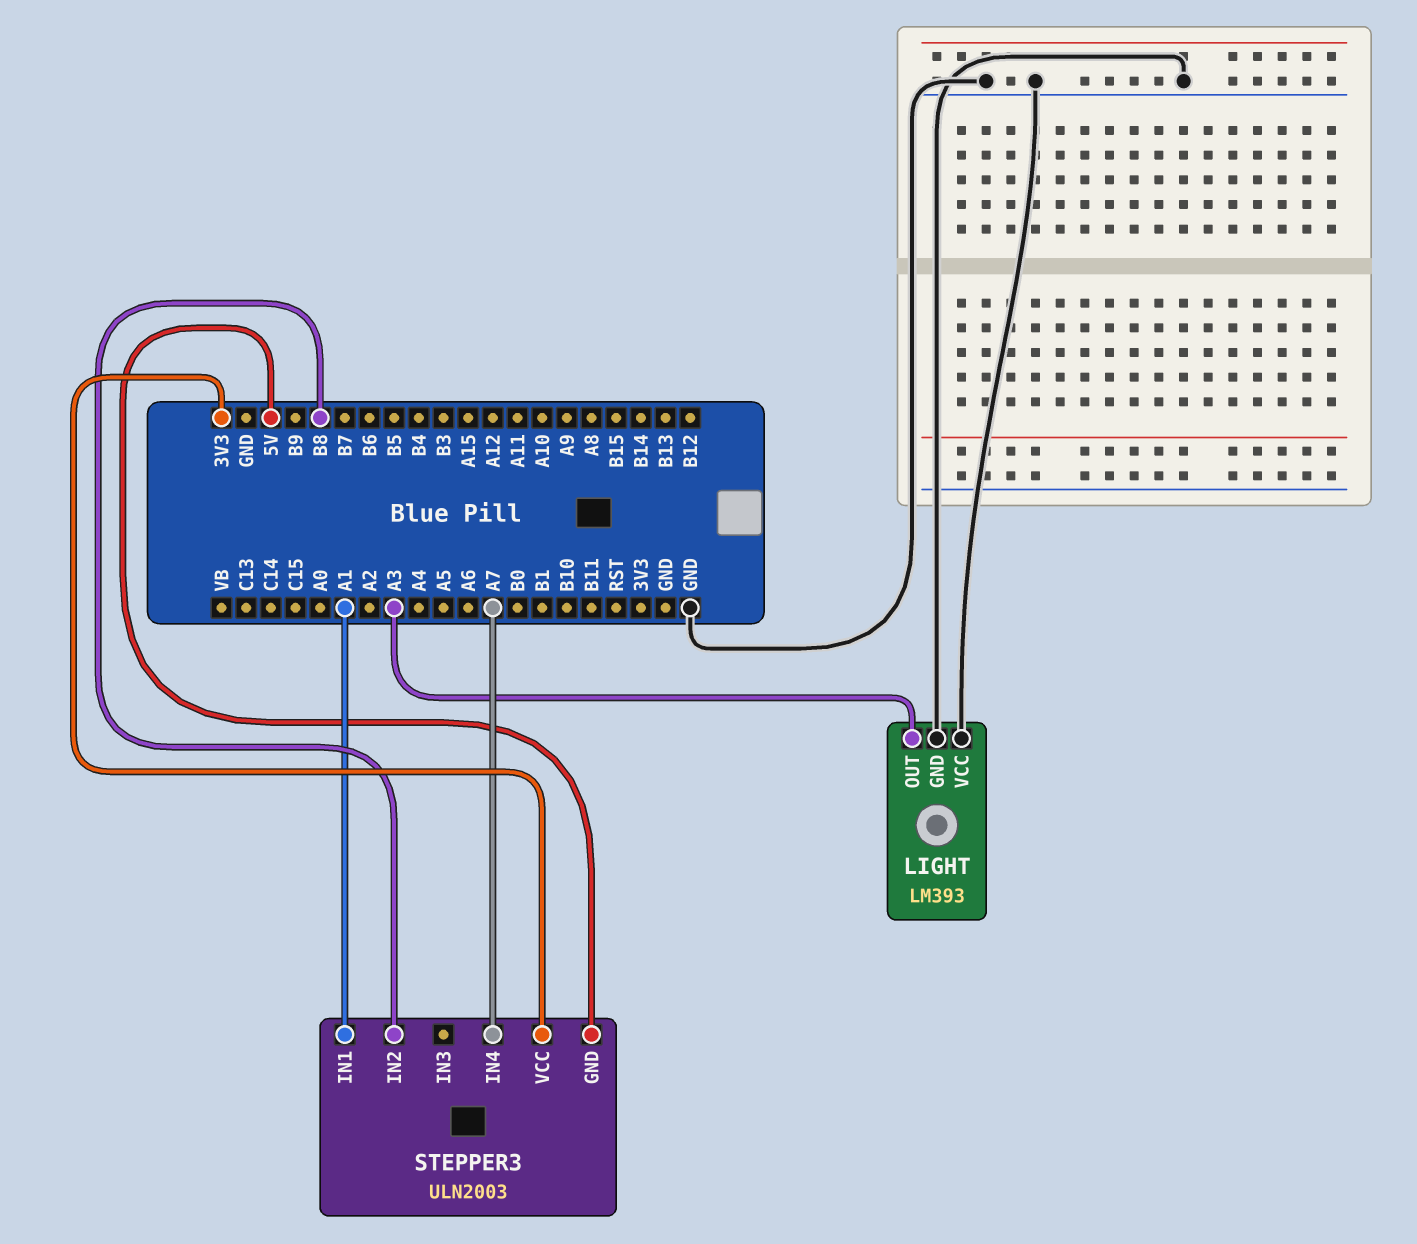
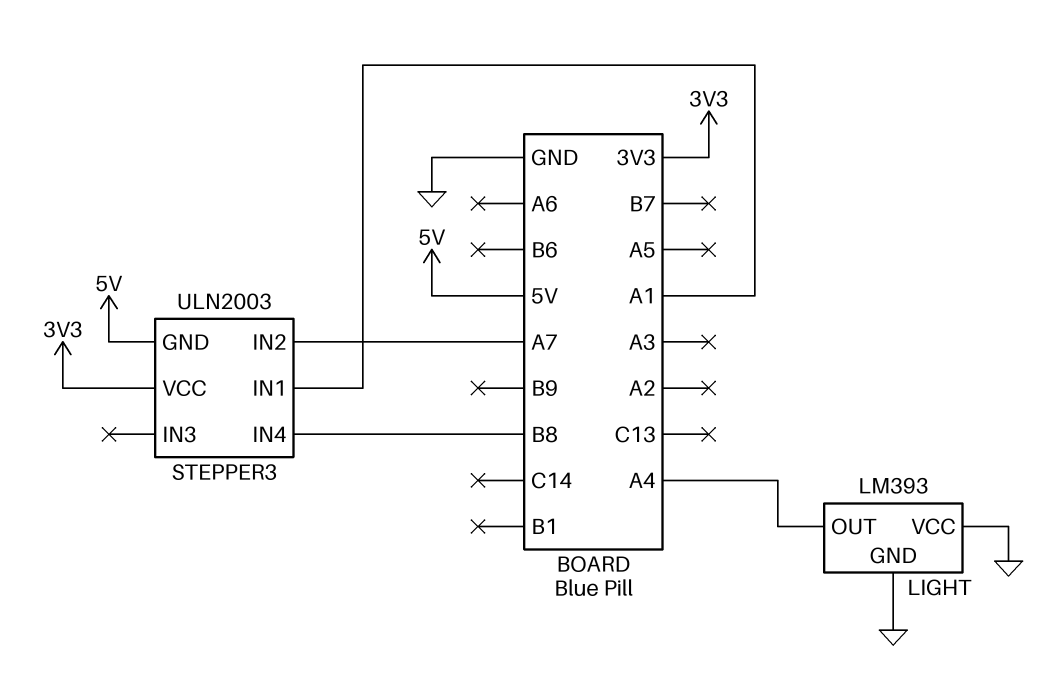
LIGHT pin OUT: A3 -> A4
STEPPER3 pin IN2: B8 -> A7
STEPPER3 pin IN4: A7 -> B8

